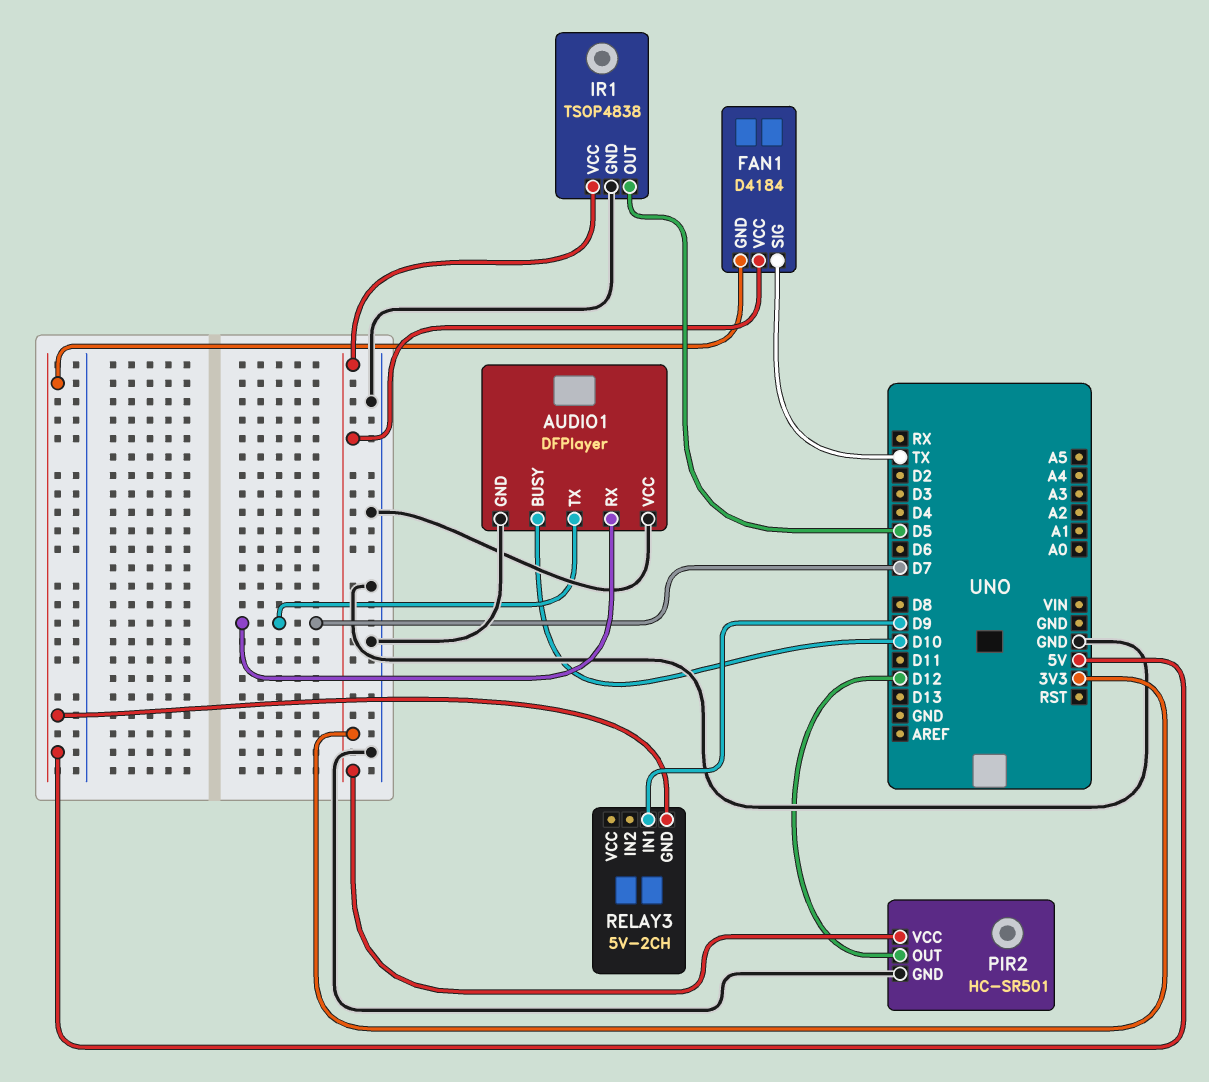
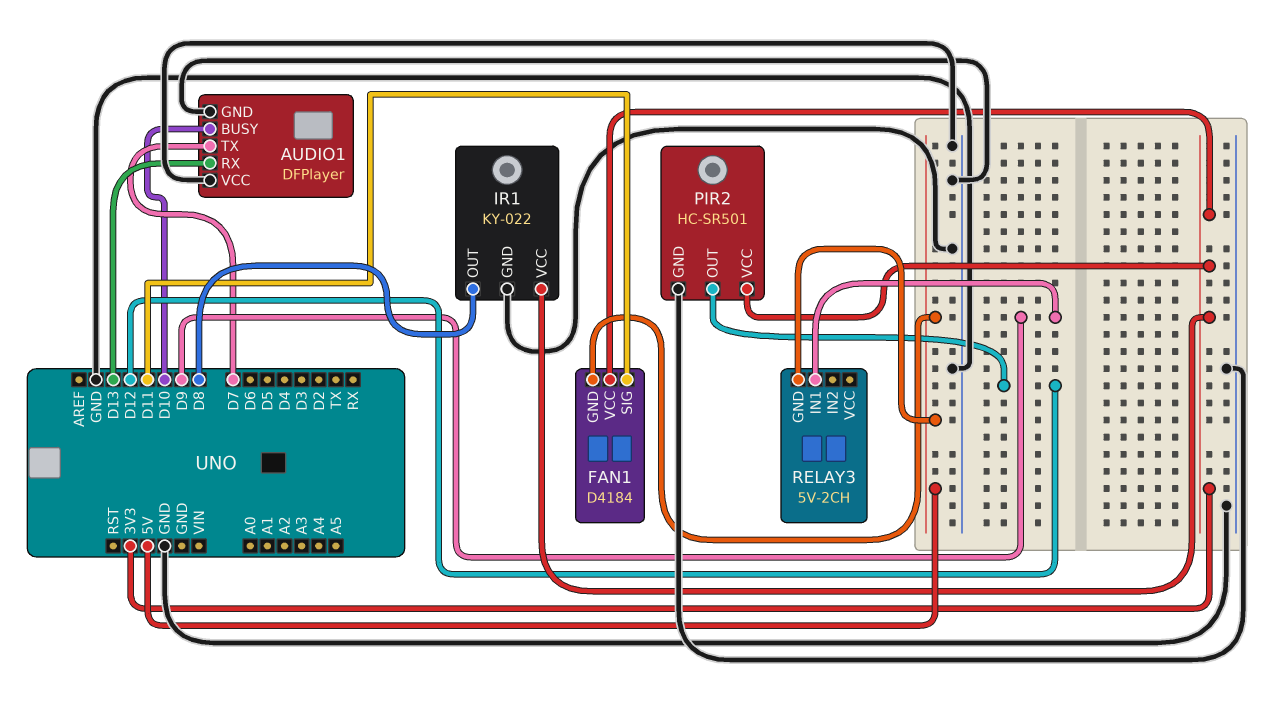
AUDIO1 pin RX: D7 -> D13
FAN1 pin SIG: TX -> D11
IR1: TSOP4838 -> KY-022
IR1 pin OUT: D5 -> D8

